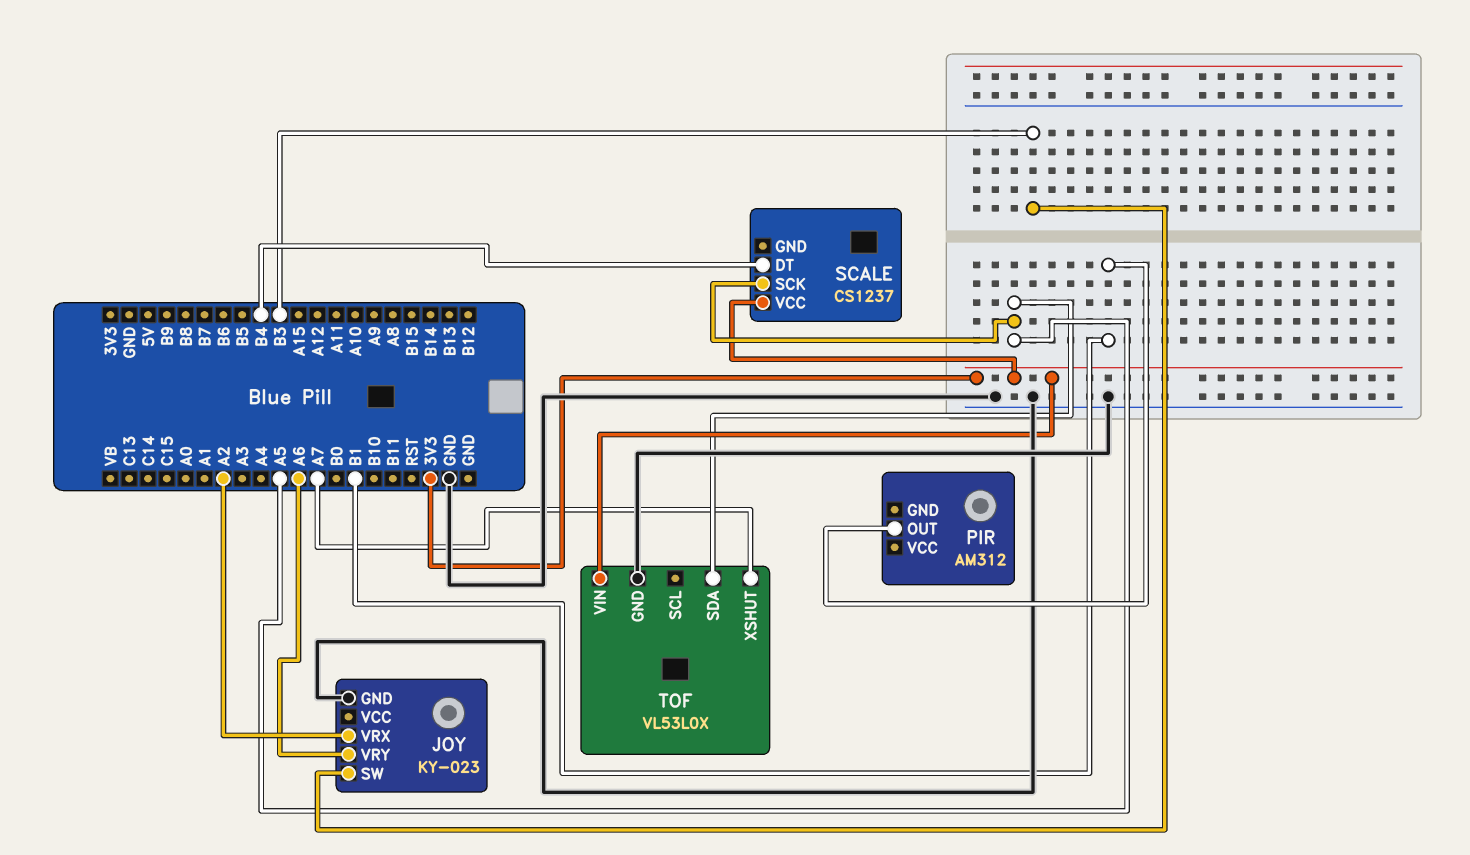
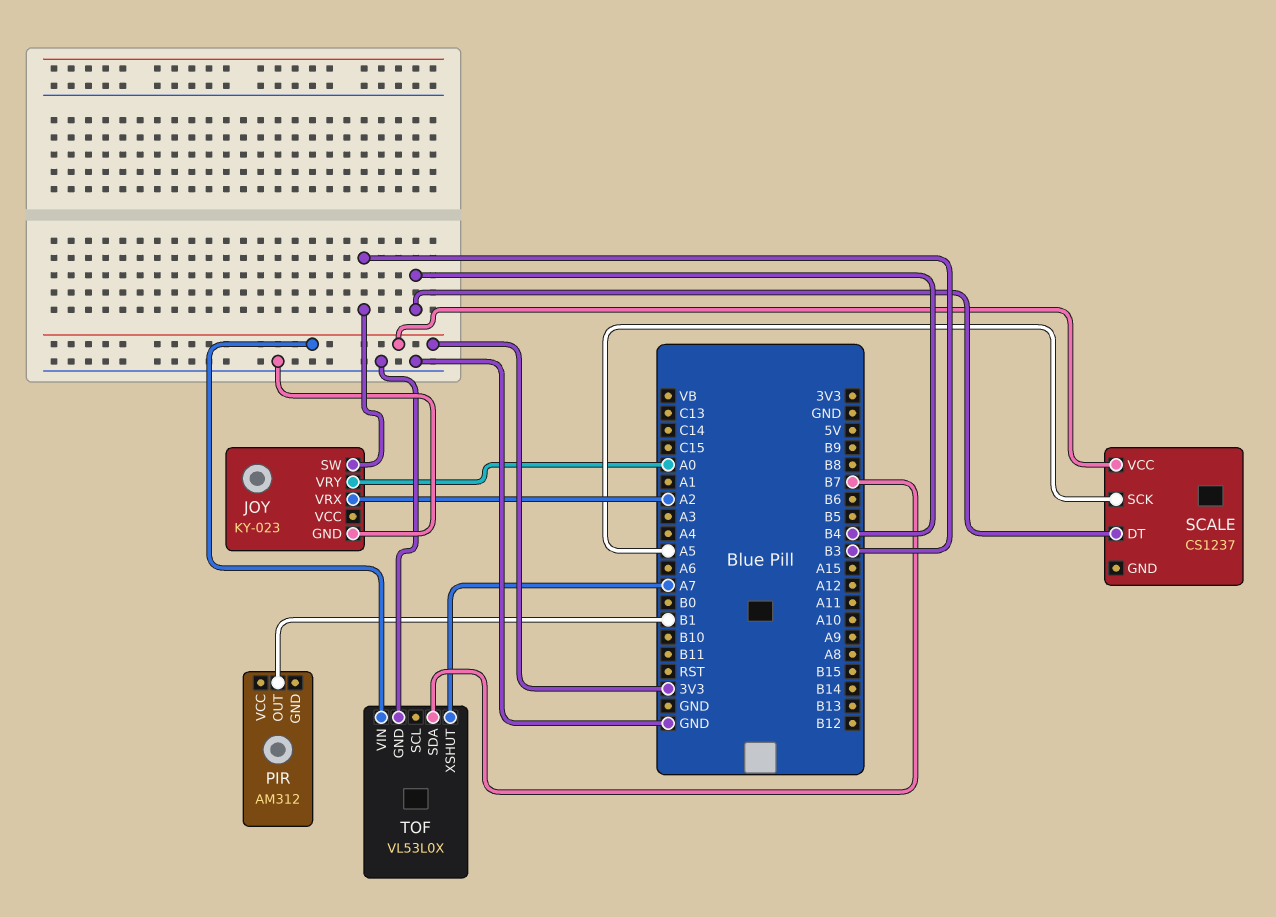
JOY pin VRY: A6 -> A0
TOF pin SDA: A5 -> B7

